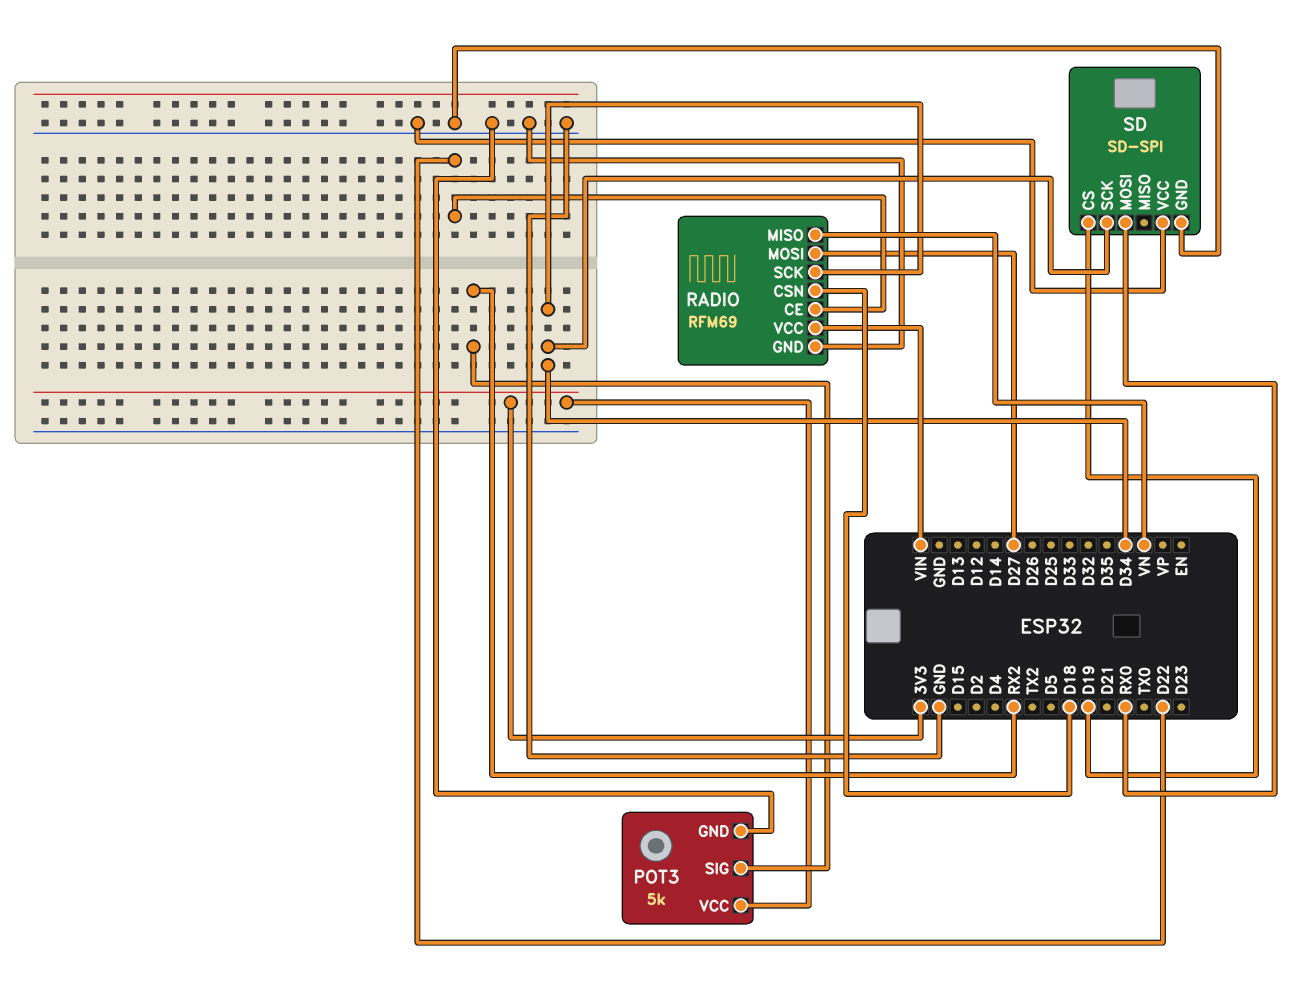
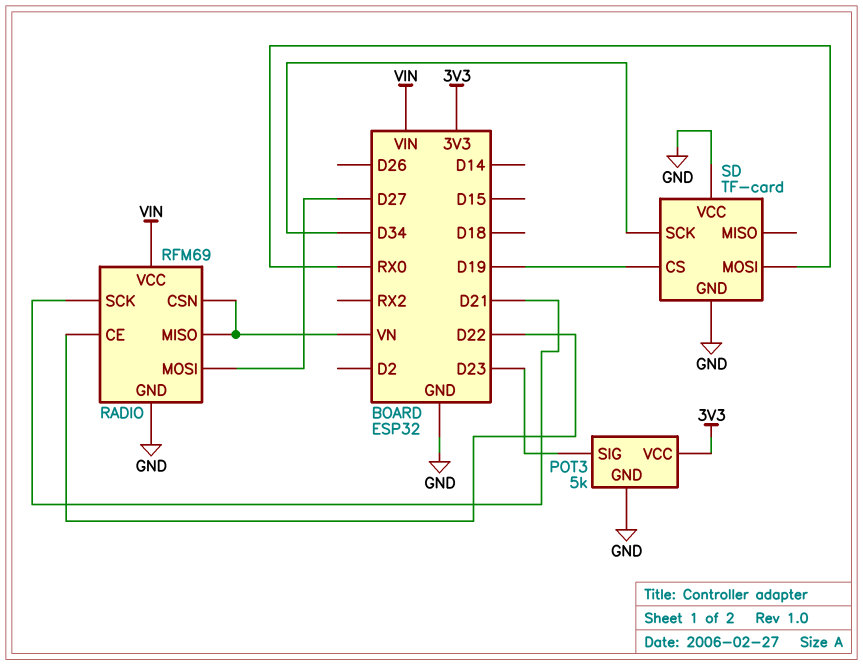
POT3 pin SIG: RX2 -> D23
RADIO pin CSN: D18 -> VN
RADIO pin SCK: D34 -> D21
SD: SD-SPI -> TF-card

